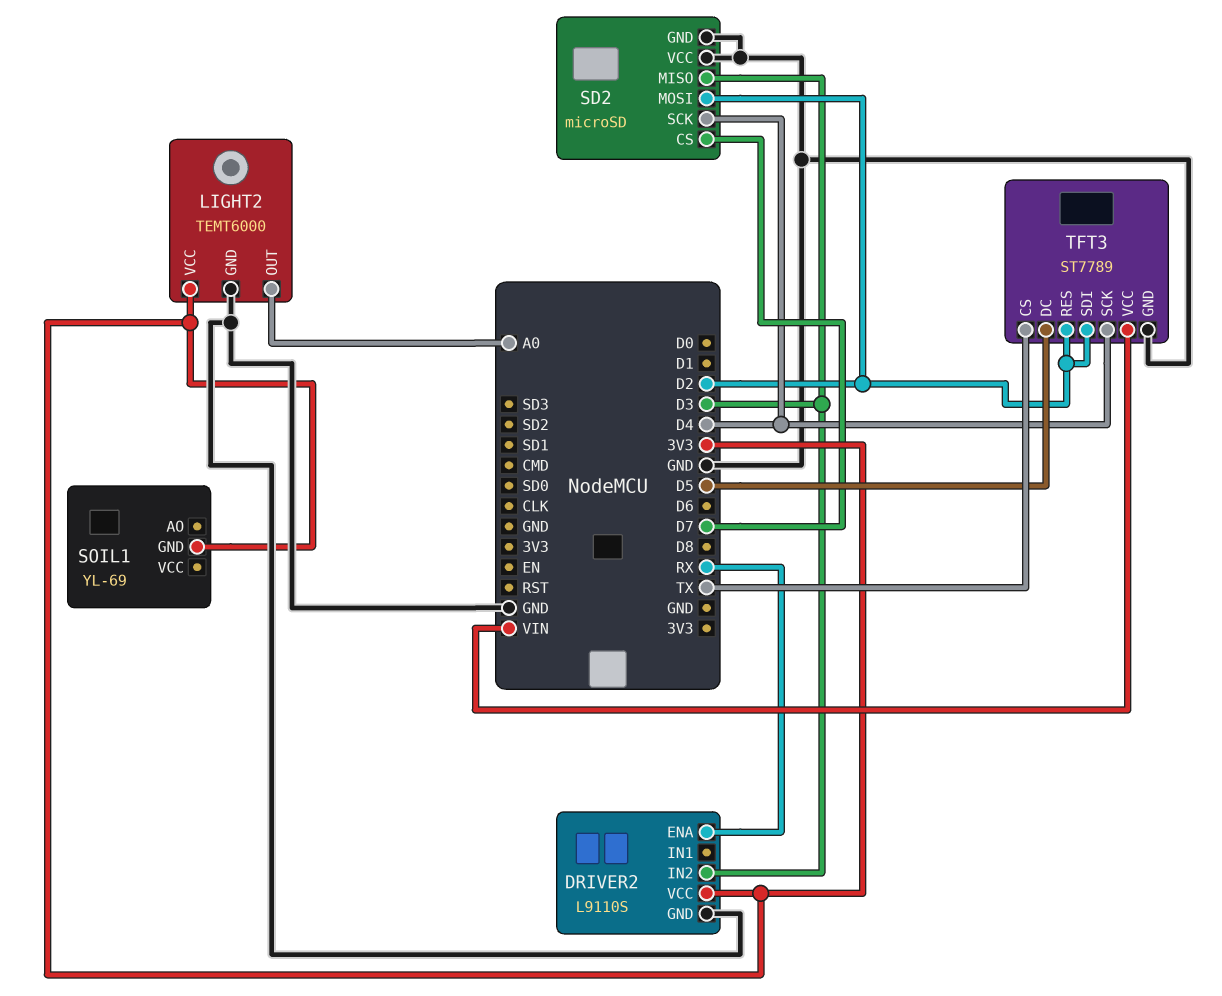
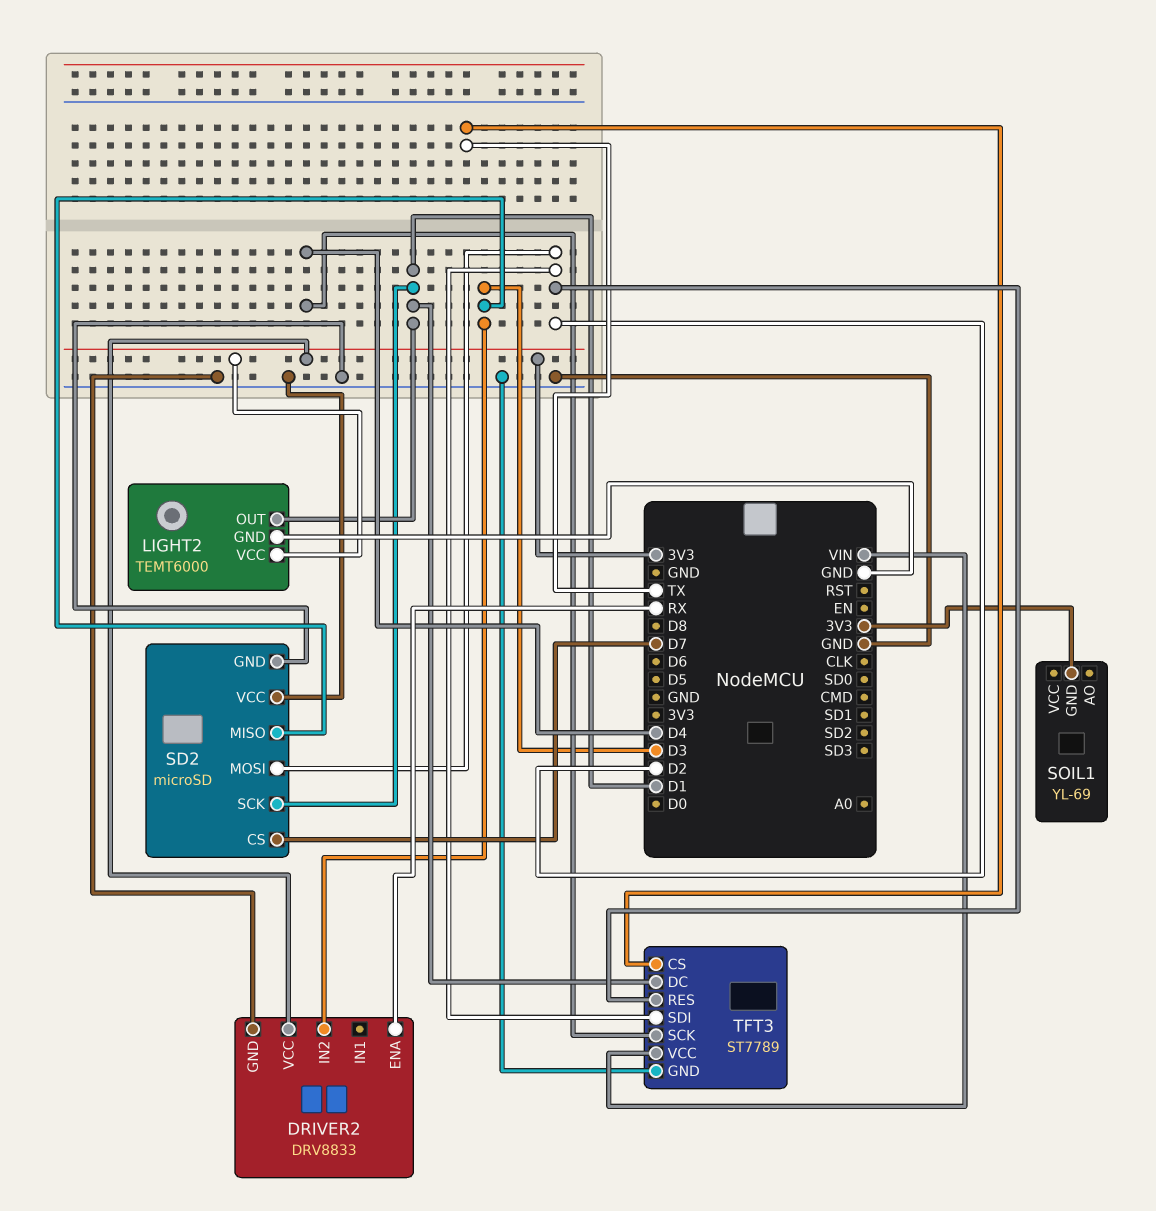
DRIVER2: L9110S -> DRV8833
LIGHT2 pin OUT: A0 -> D1
SD2 pin SCK: D4 -> D1
TFT3 pin DC: D5 -> D1

